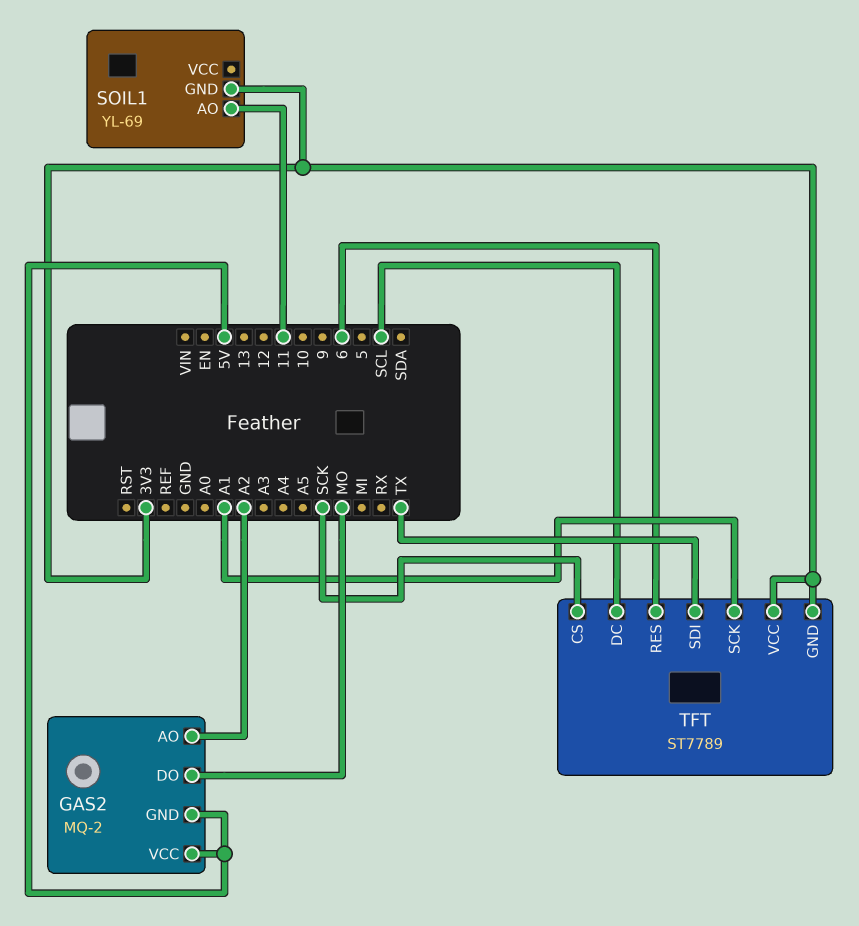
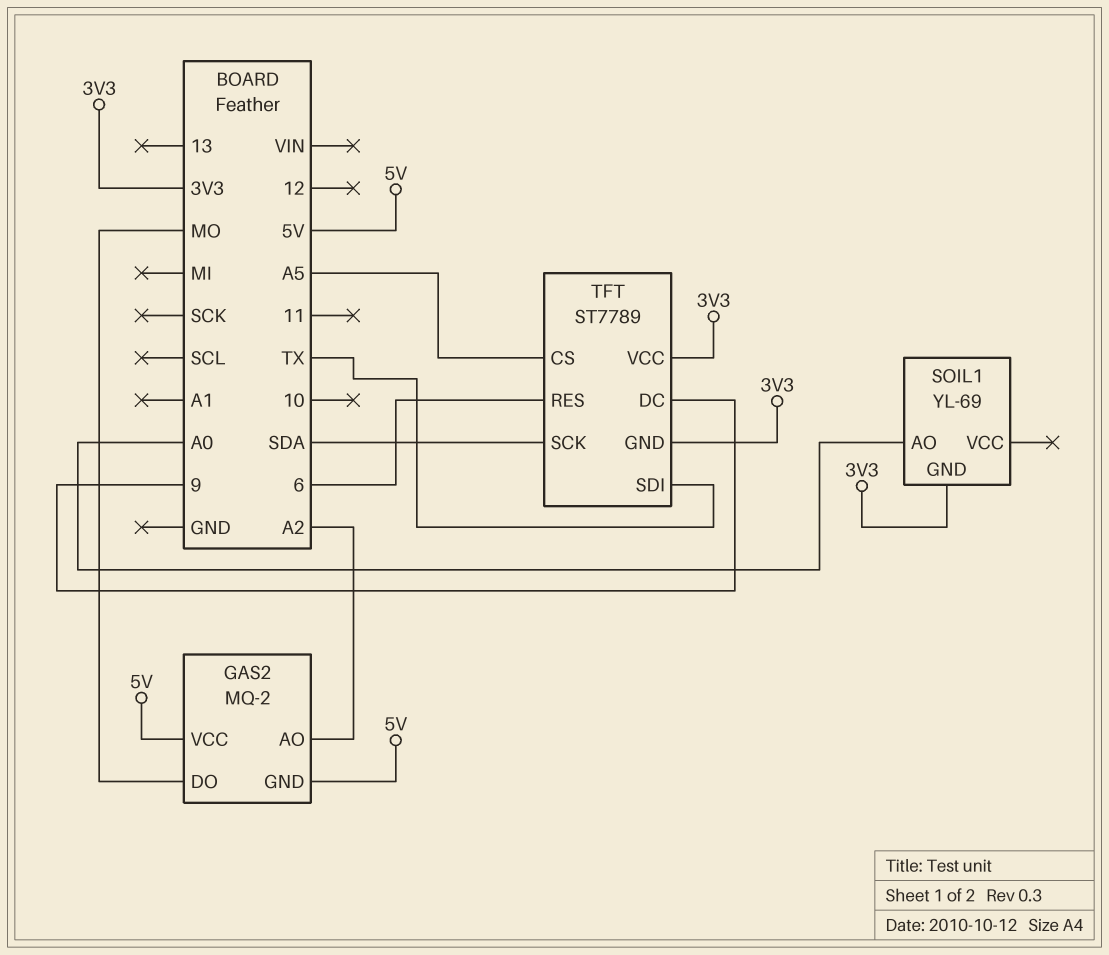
SOIL1 pin AO: 11 -> A0
TFT pin CS: SCK -> A5
TFT pin DC: SCL -> 9
TFT pin SCK: A1 -> SDA

